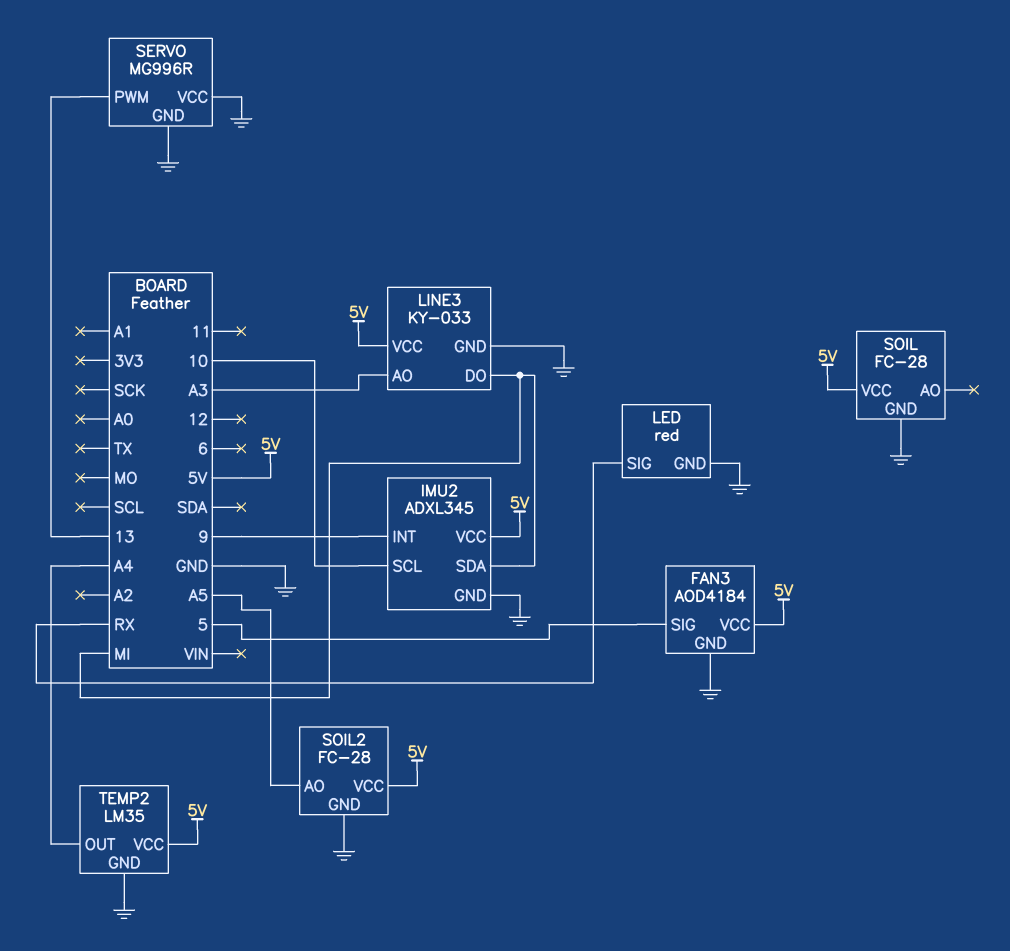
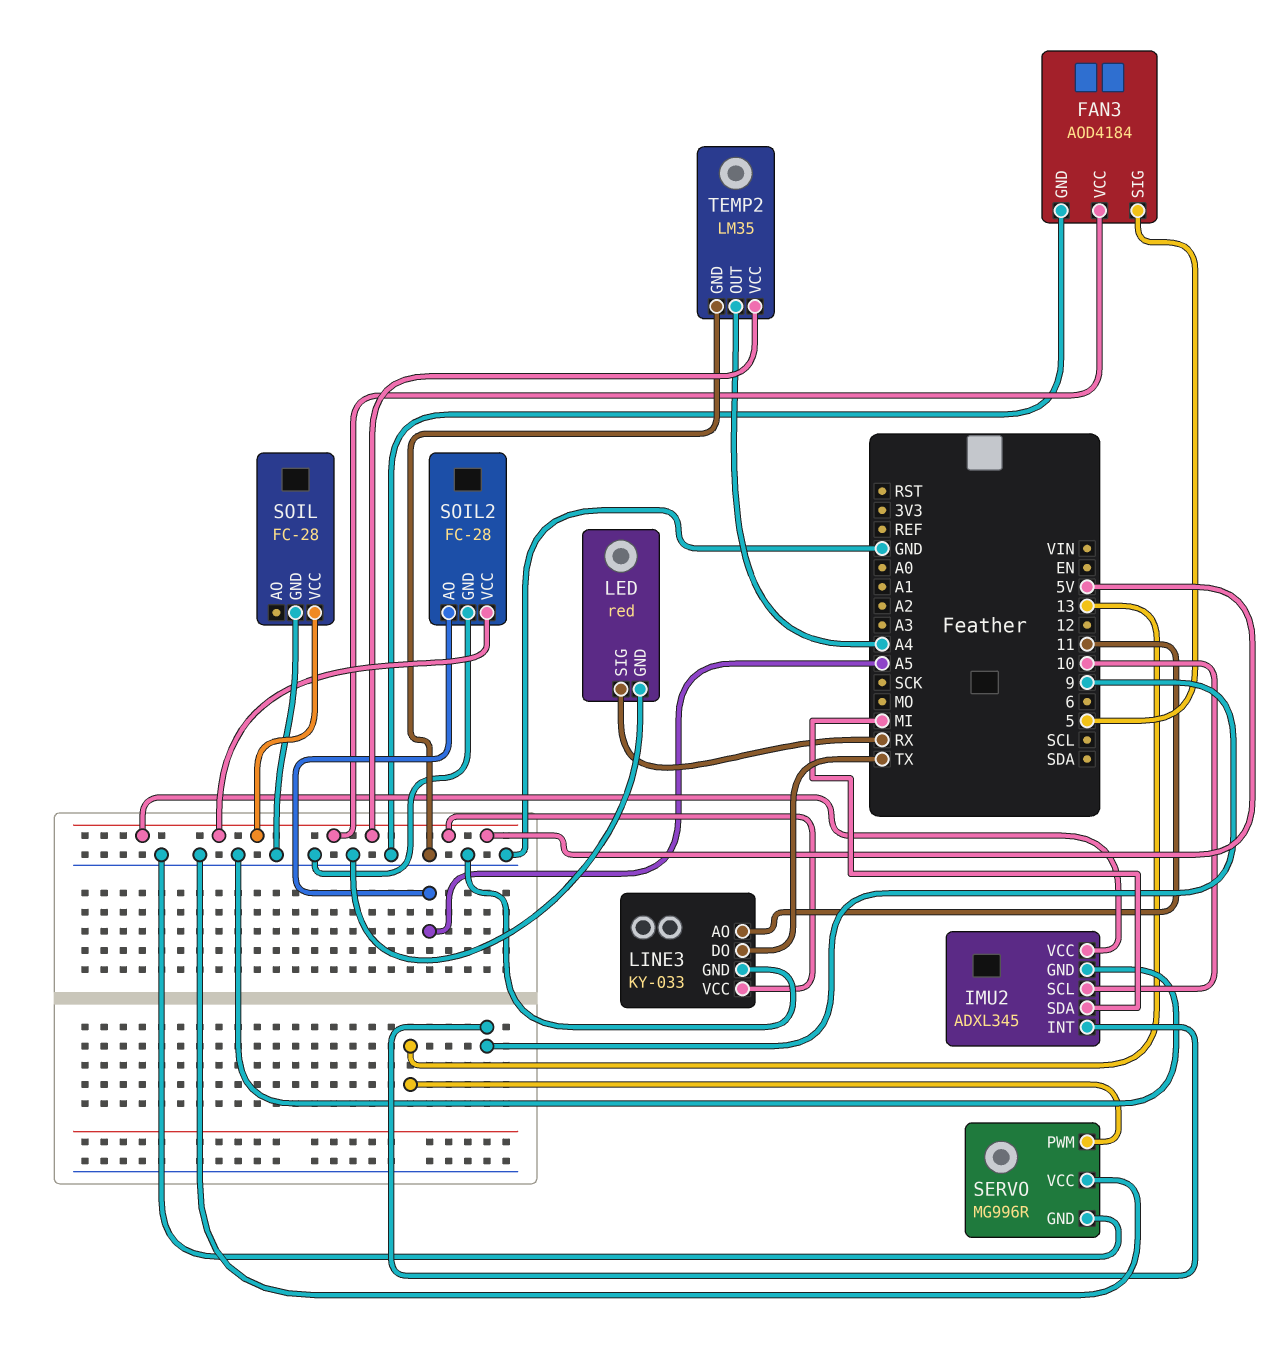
LINE3 pin AO: A3 -> 11
LINE3 pin DO: MI -> TX

